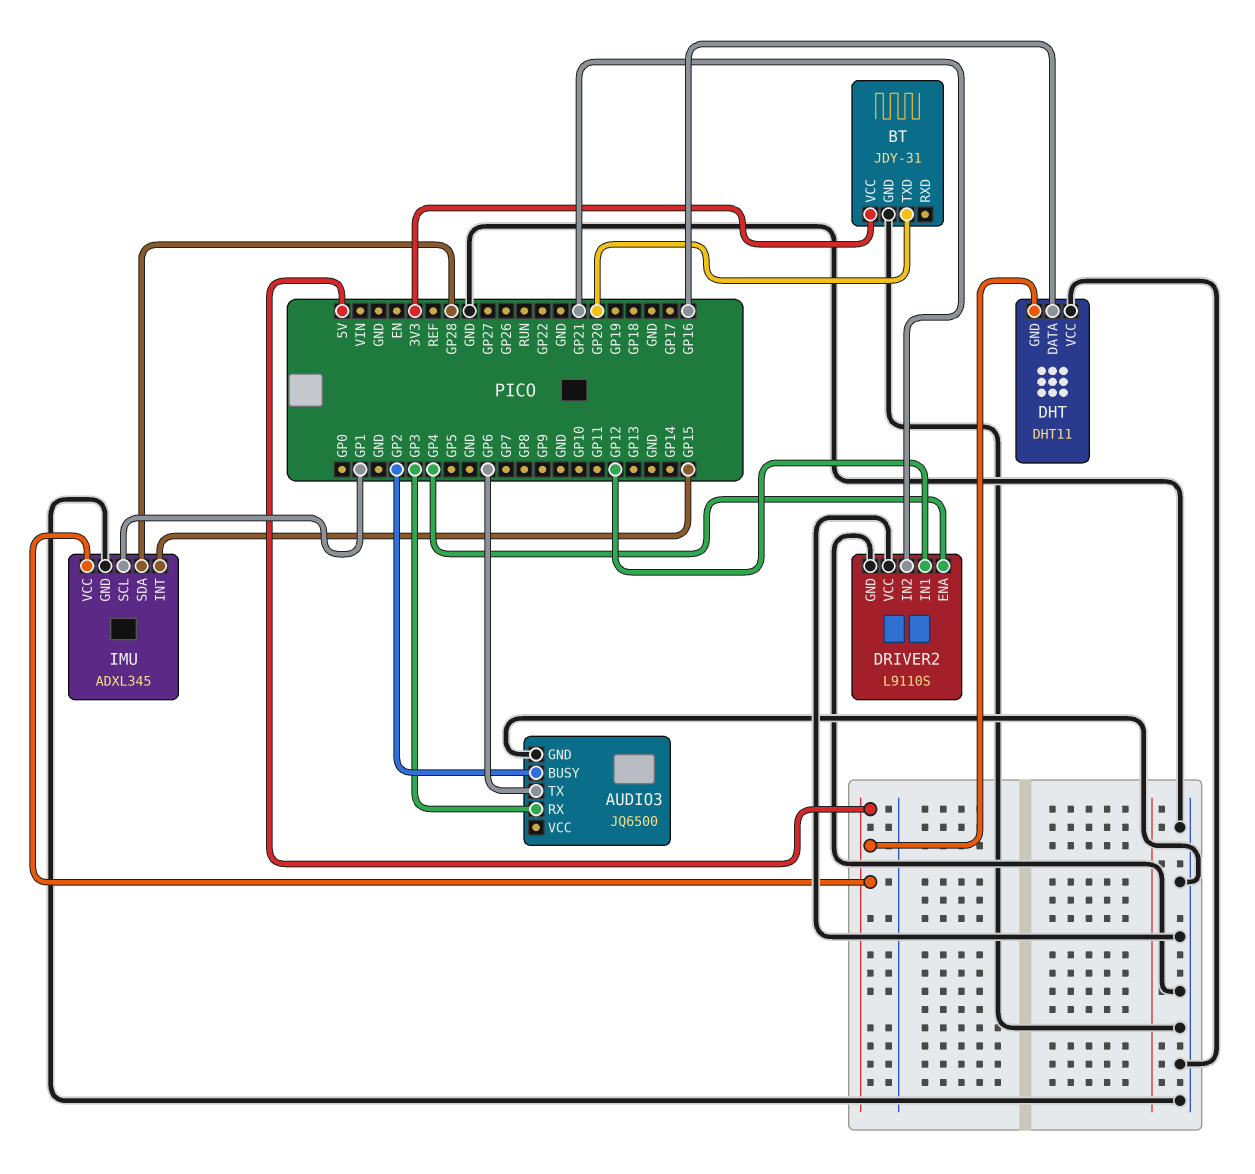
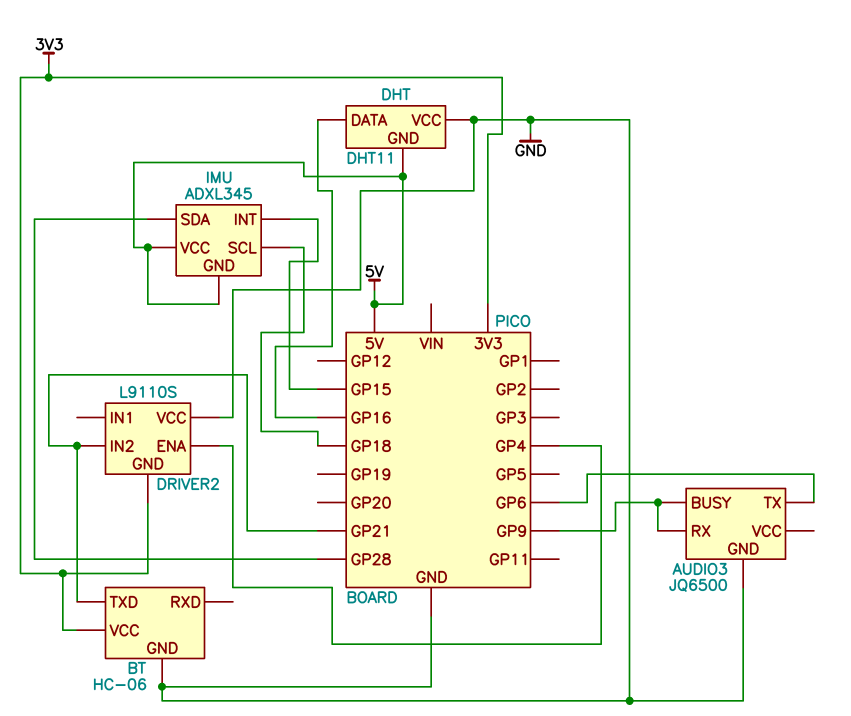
AUDIO3 pin BUSY: GP2 -> GP9
AUDIO3 pin RX: GP3 -> GP9
BT: JDY-31 -> HC-06
BT pin TXD: GP20 -> GP21
DRIVER2 pin GND: GND -> 3V3
DRIVER2 pin IN1: GP12 -> none
IMU pin GND: GND -> 5V
IMU pin SCL: GP1 -> GP18

